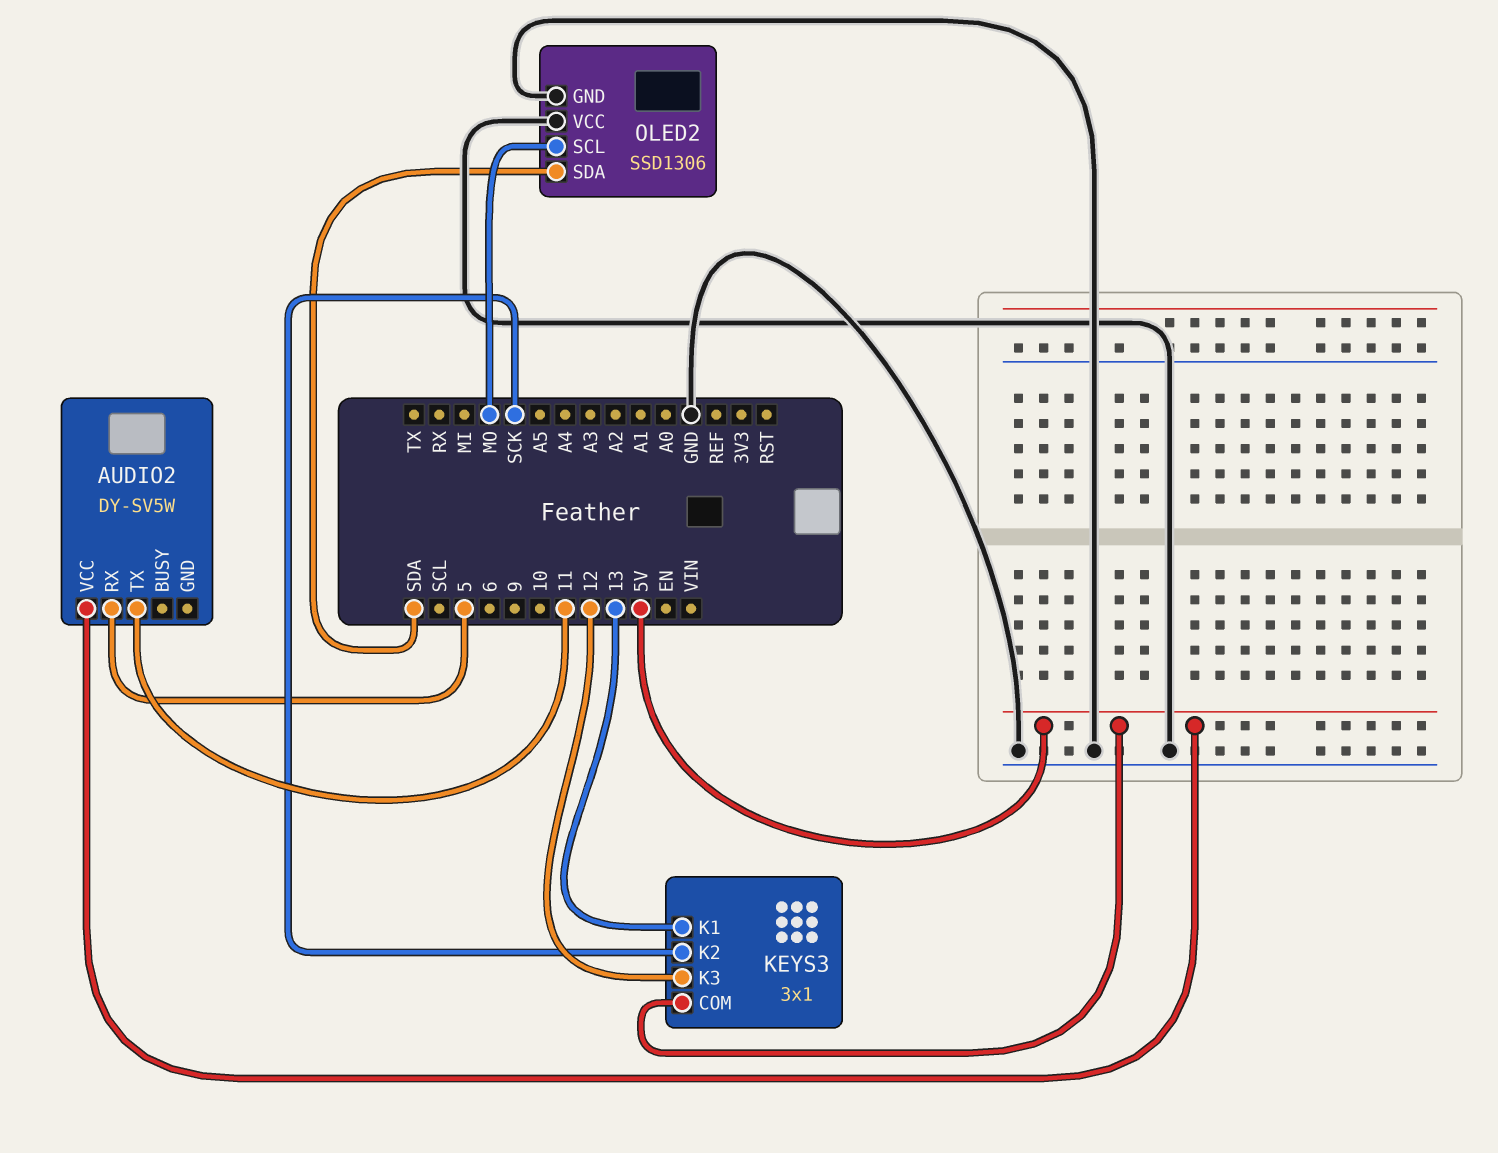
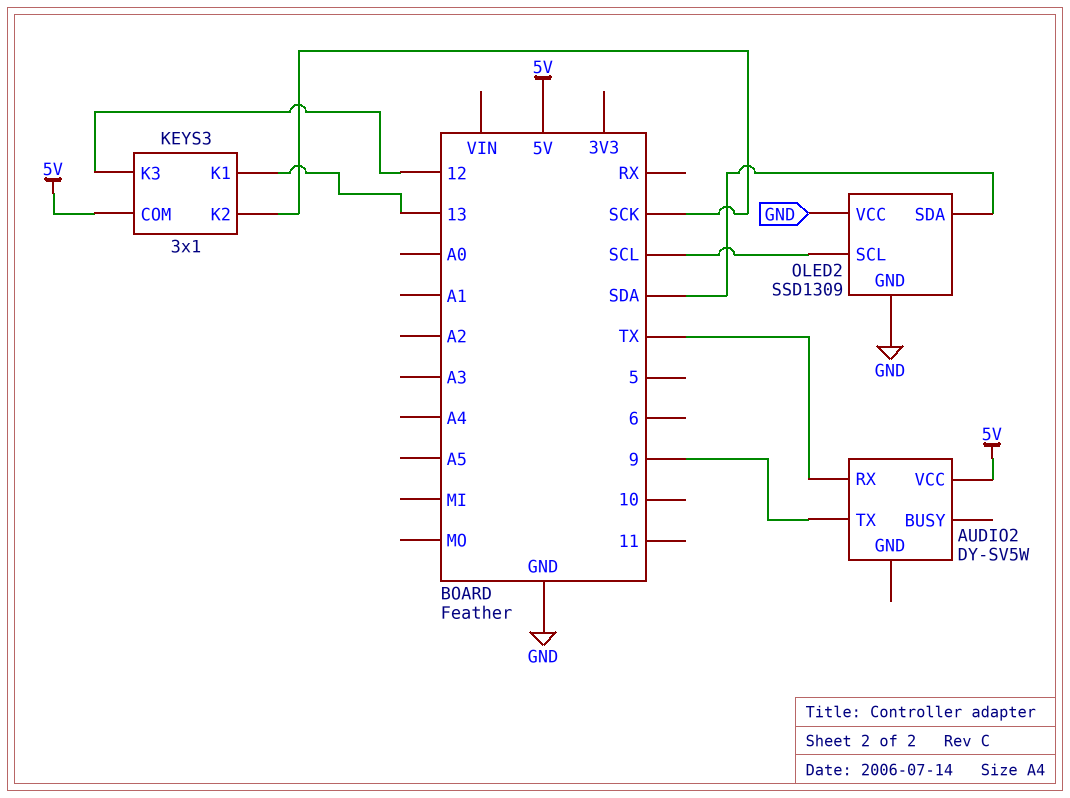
AUDIO2 pin RX: 5 -> TX
AUDIO2 pin TX: 11 -> 9
OLED2: SSD1306 -> SSD1309
OLED2 pin SCL: MO -> SCL

